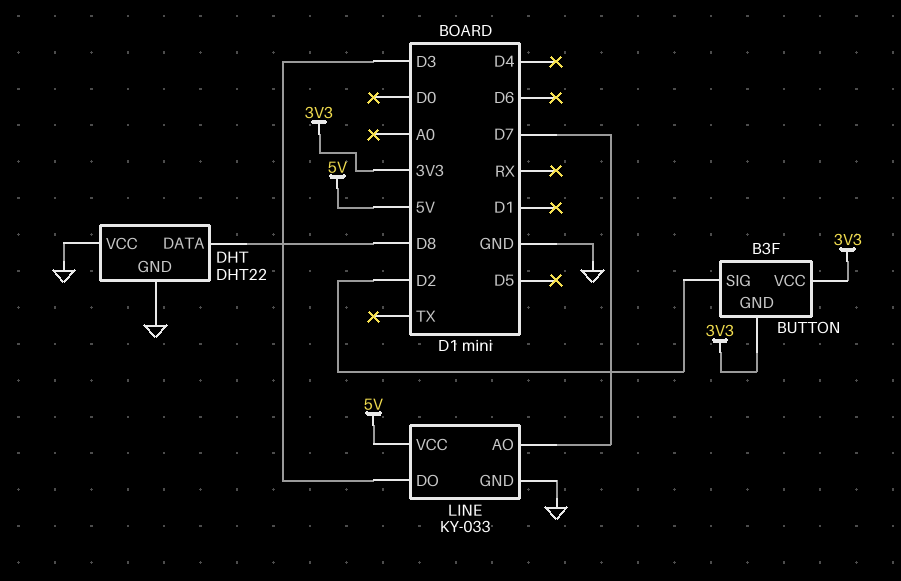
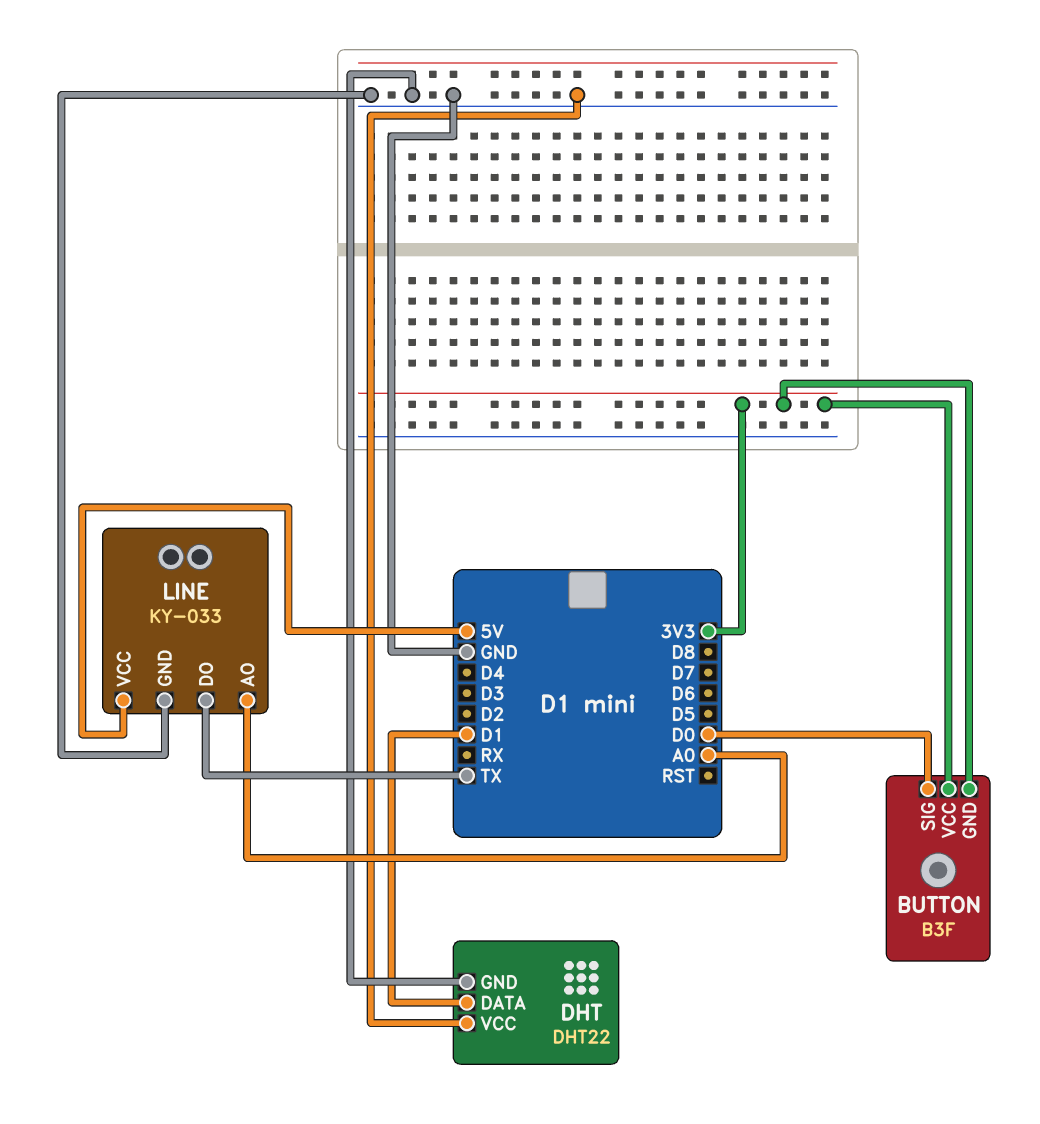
BUTTON pin SIG: D2 -> D0
DHT pin DATA: D8 -> D1
LINE pin AO: D7 -> A0
LINE pin DO: D3 -> TX

